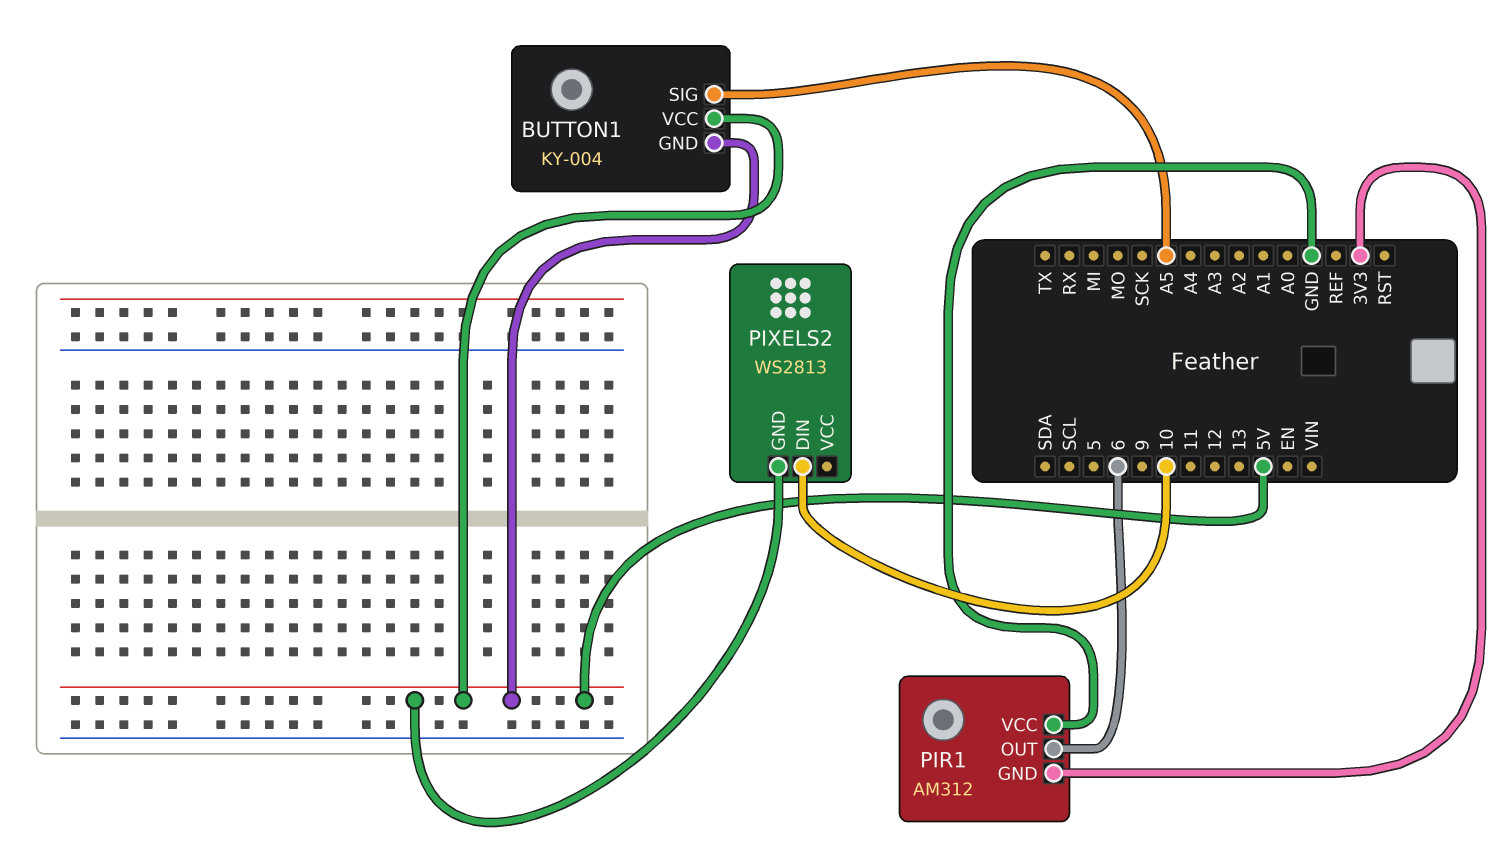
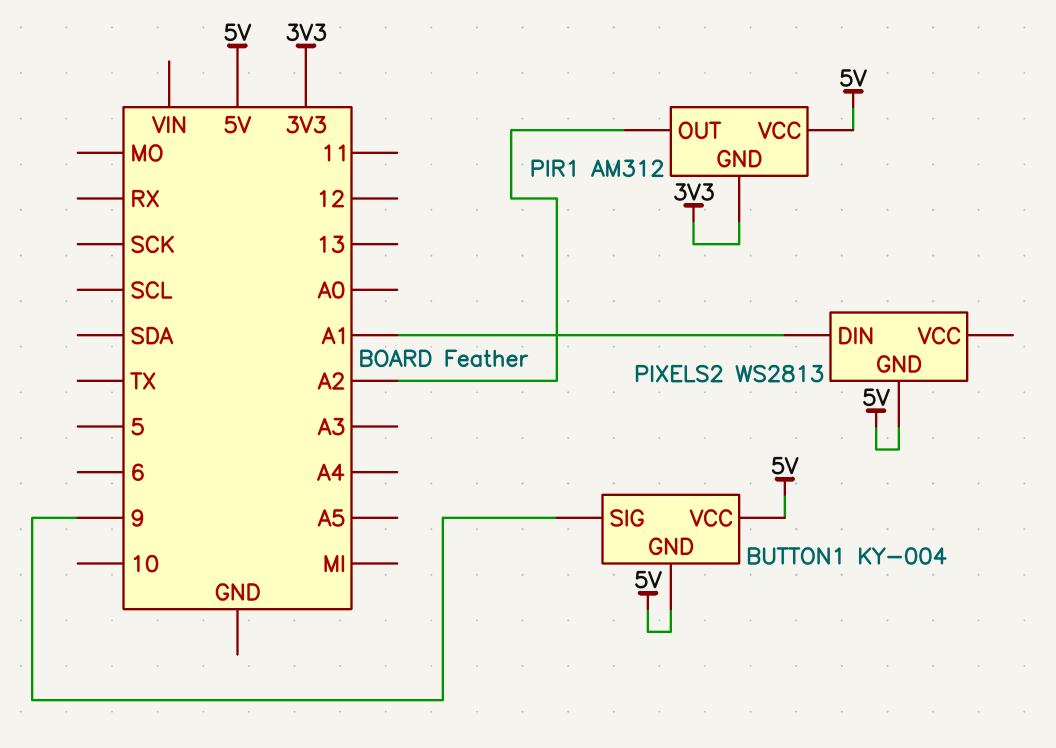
BUTTON1 pin SIG: A5 -> 9
PIR1 pin OUT: 6 -> A2
PIR1 pin VCC: GND -> 5V
PIXELS2 pin DIN: 10 -> A1

